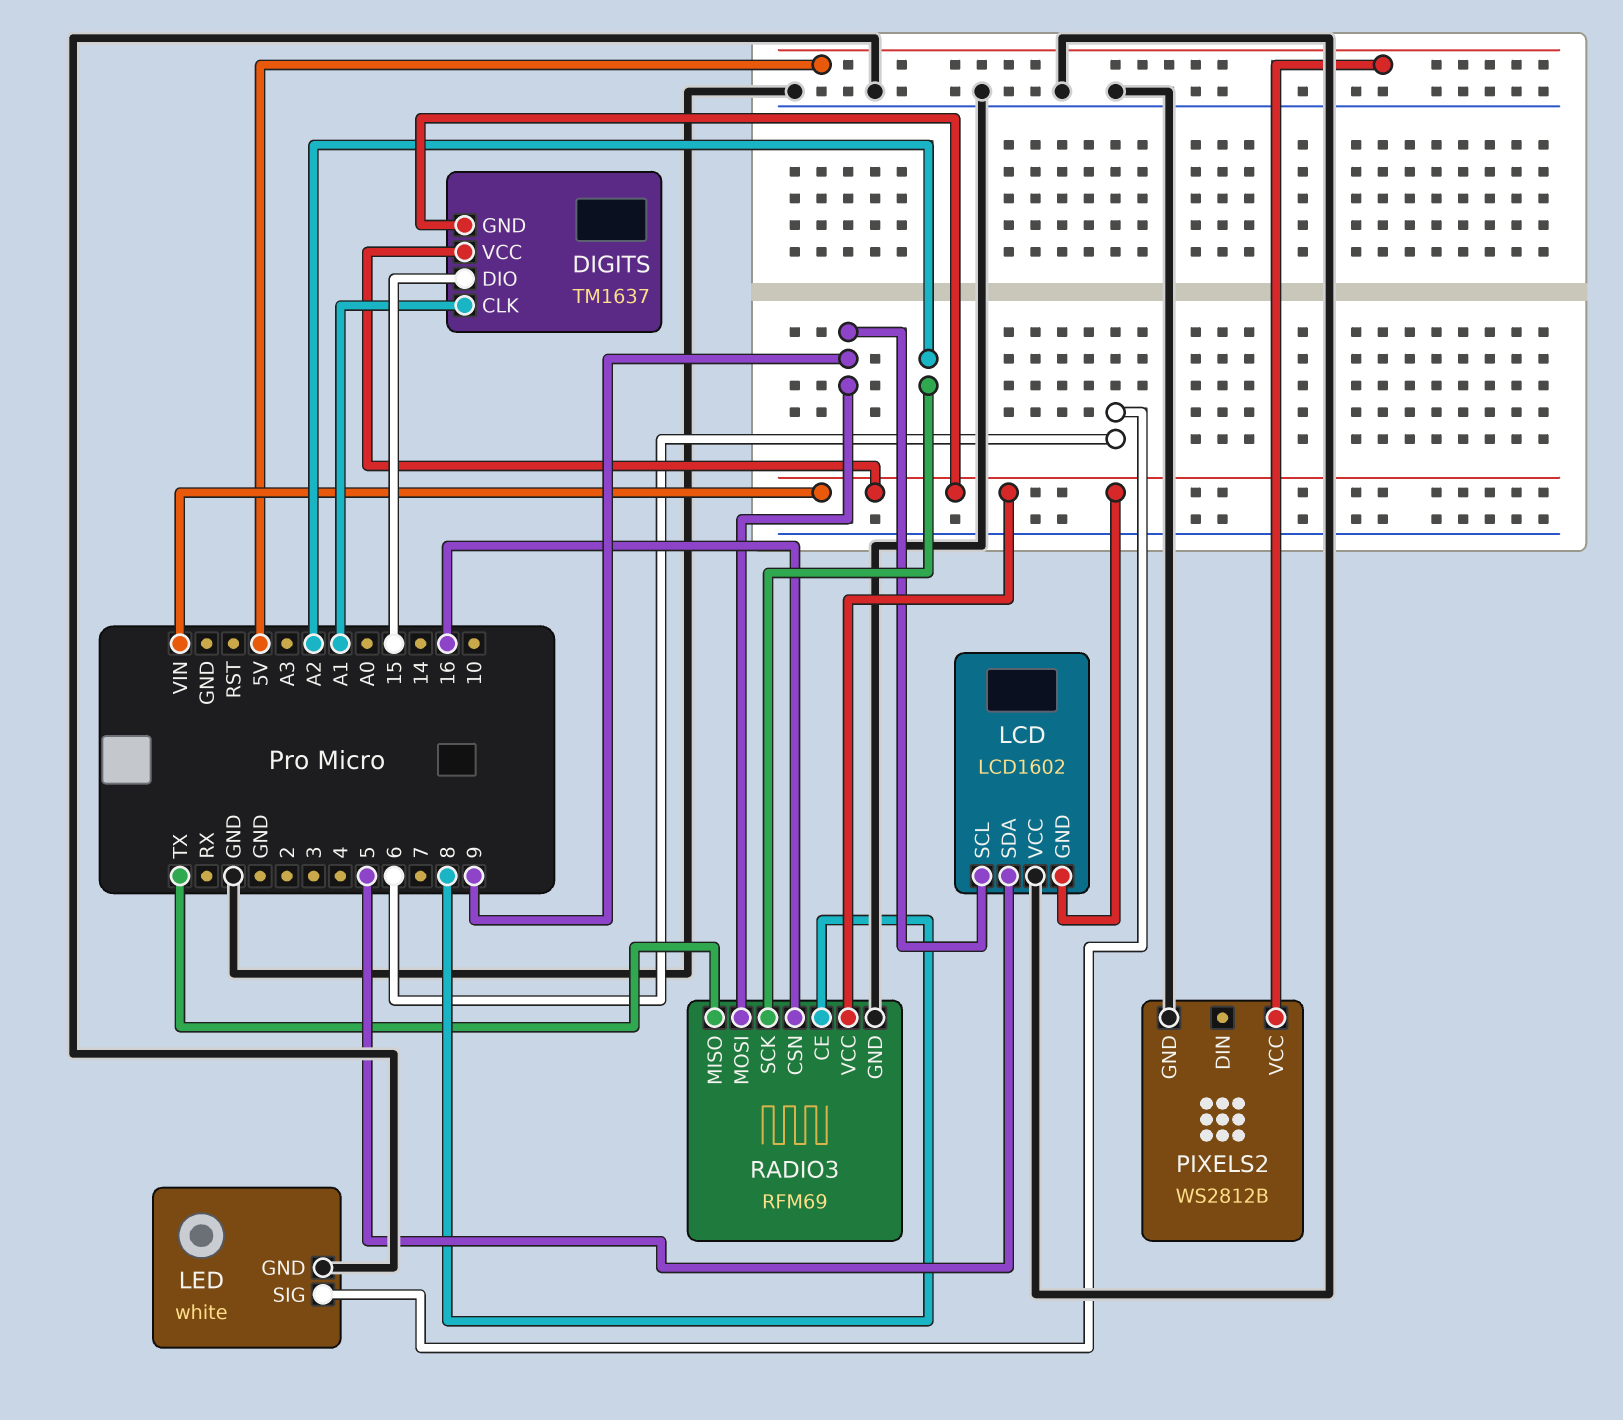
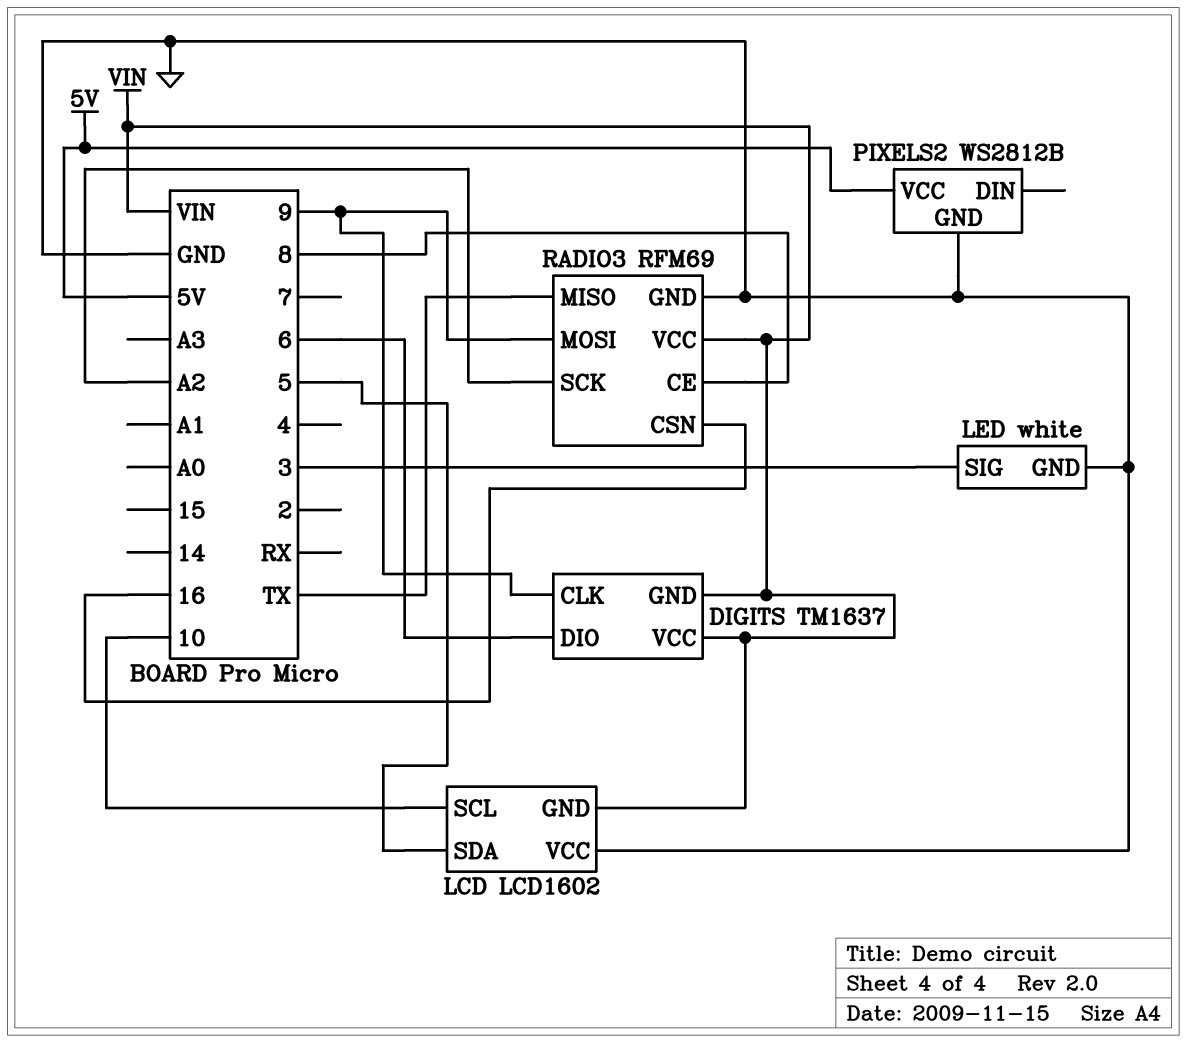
DIGITS pin CLK: A1 -> 9
DIGITS pin DIO: 15 -> 6
LCD pin SCL: 9 -> 10
LED pin SIG: 6 -> 3

